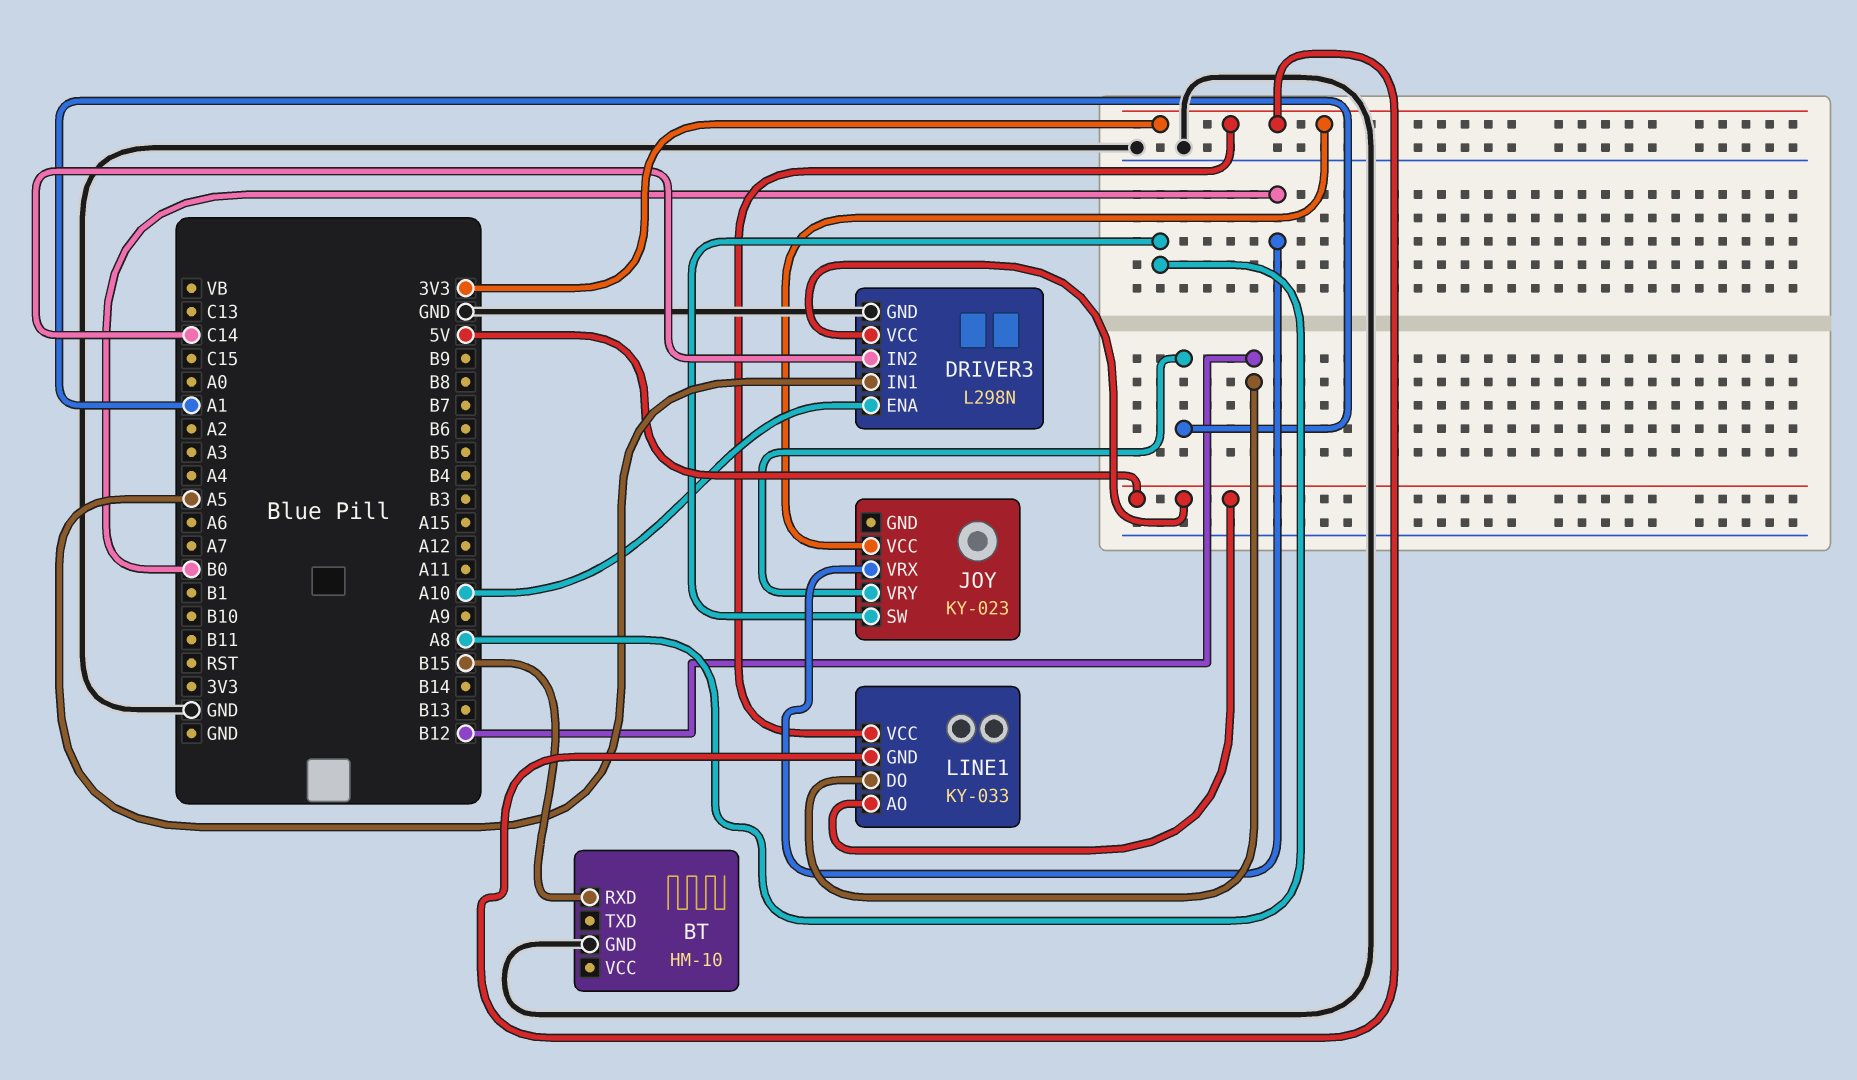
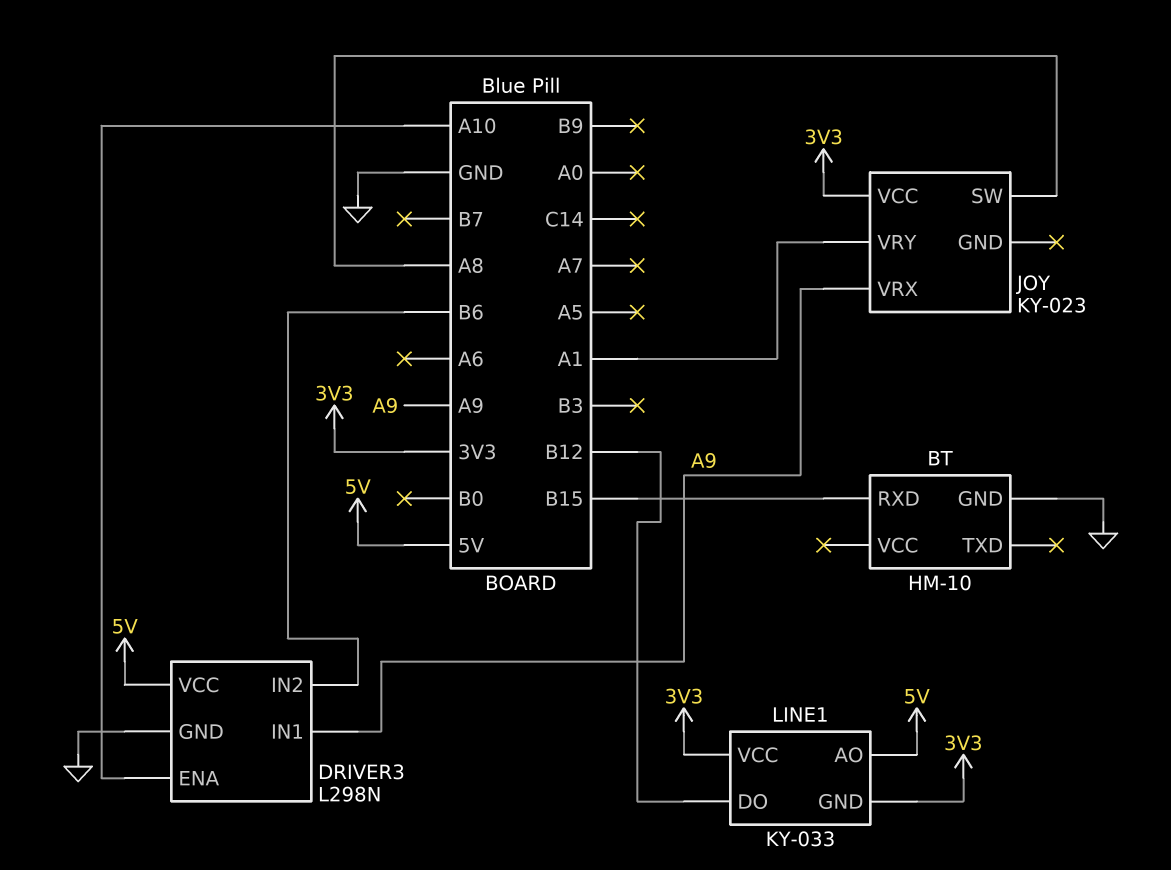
DRIVER3 pin IN1: A5 -> A9
DRIVER3 pin IN2: C14 -> B6
JOY pin VRX: B0 -> A9

